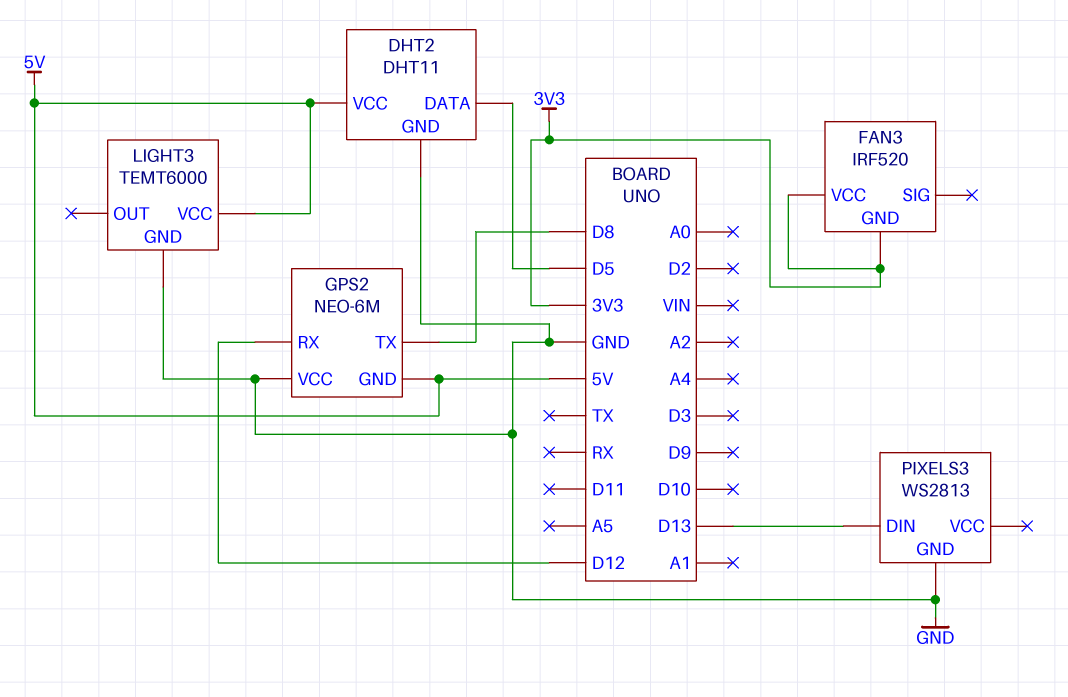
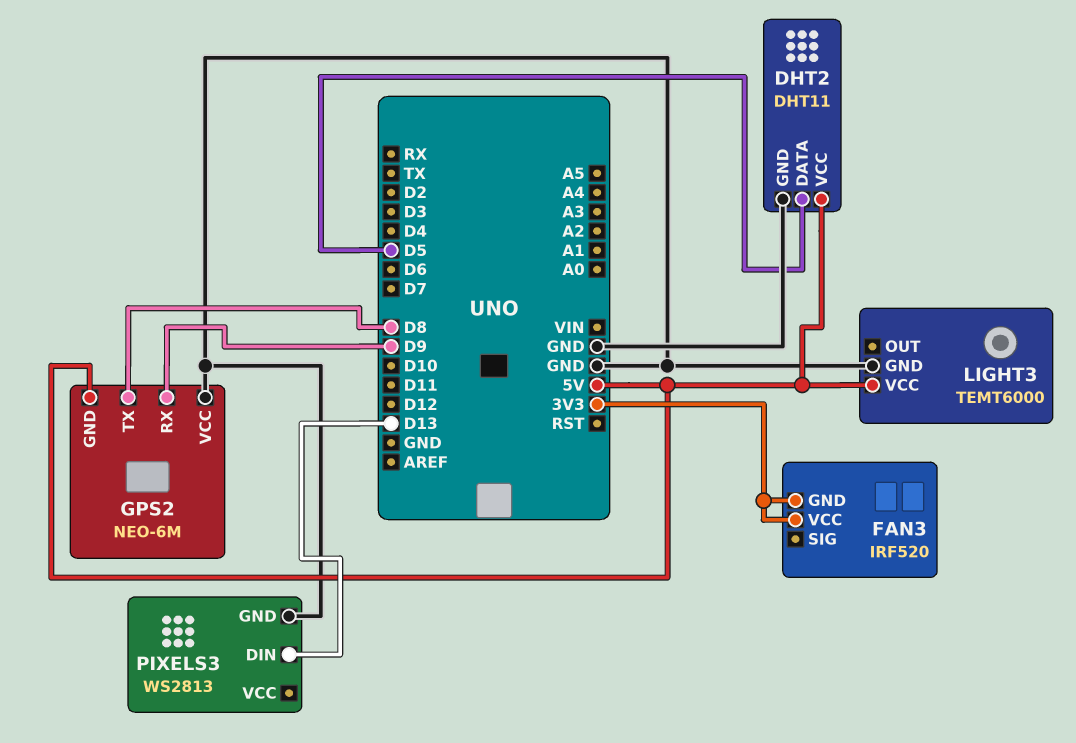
GPS2 pin RX: D12 -> D9

